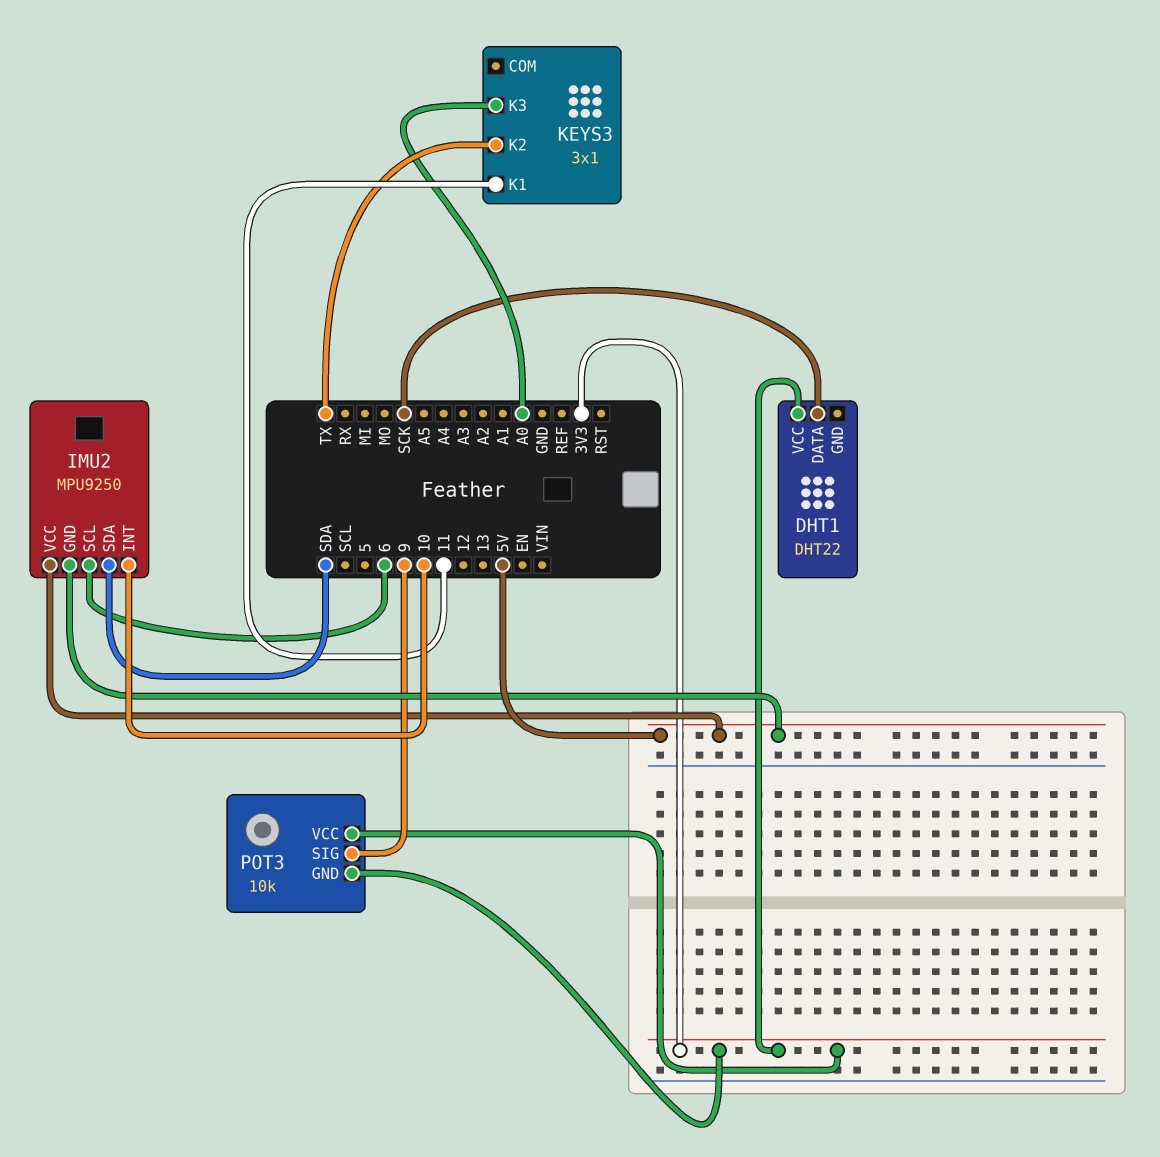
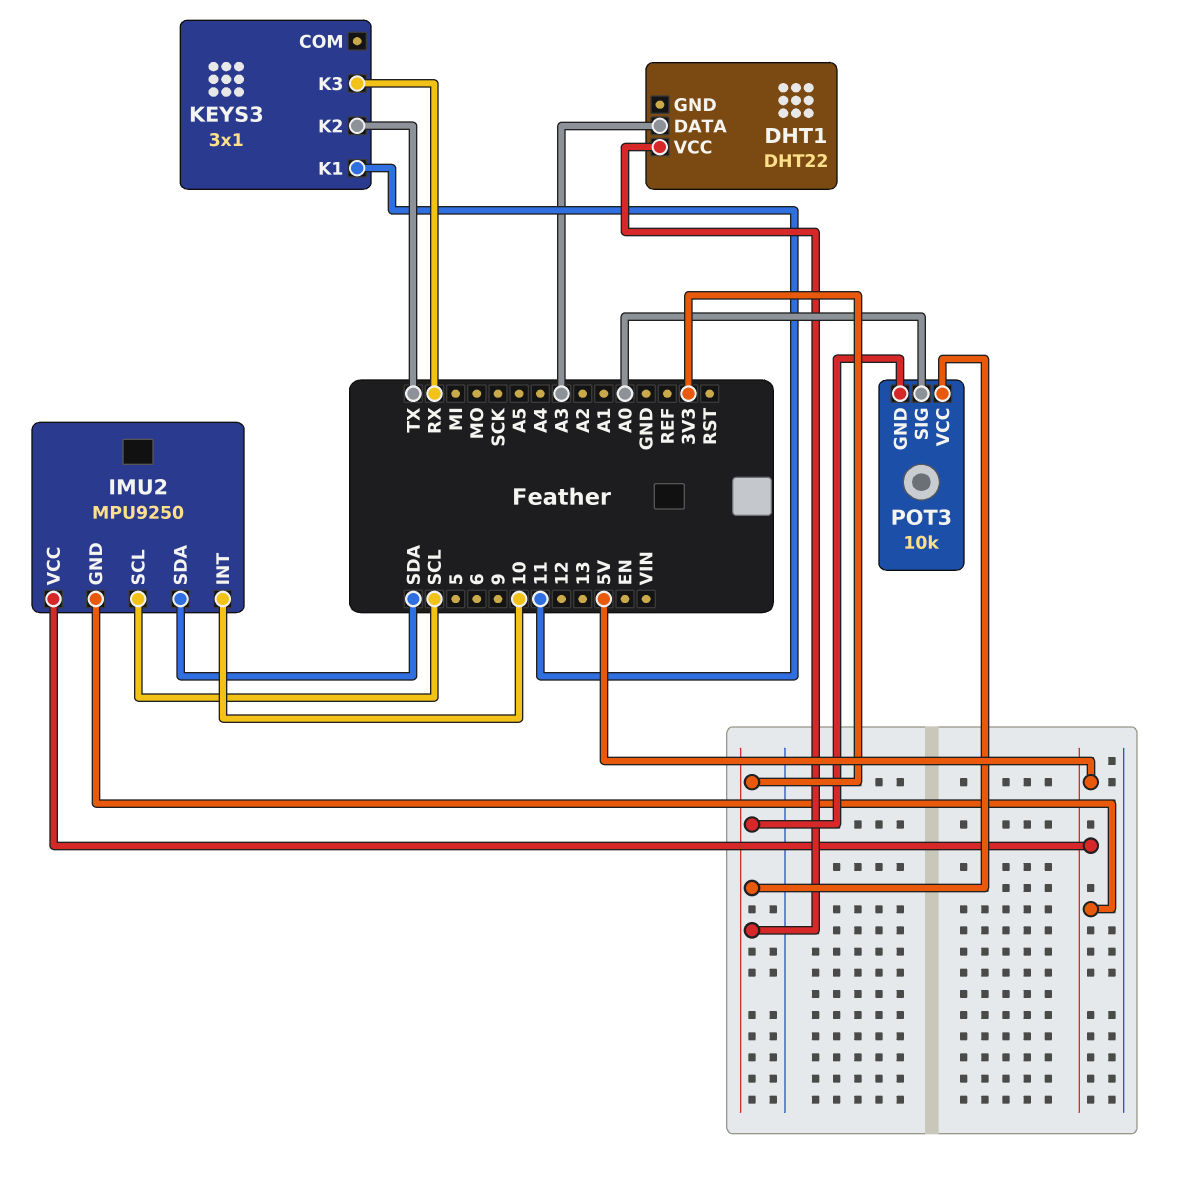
DHT1 pin DATA: SCK -> A3
IMU2 pin SCL: 6 -> SCL
KEYS3 pin K3: A0 -> RX
POT3 pin SIG: 9 -> A0

